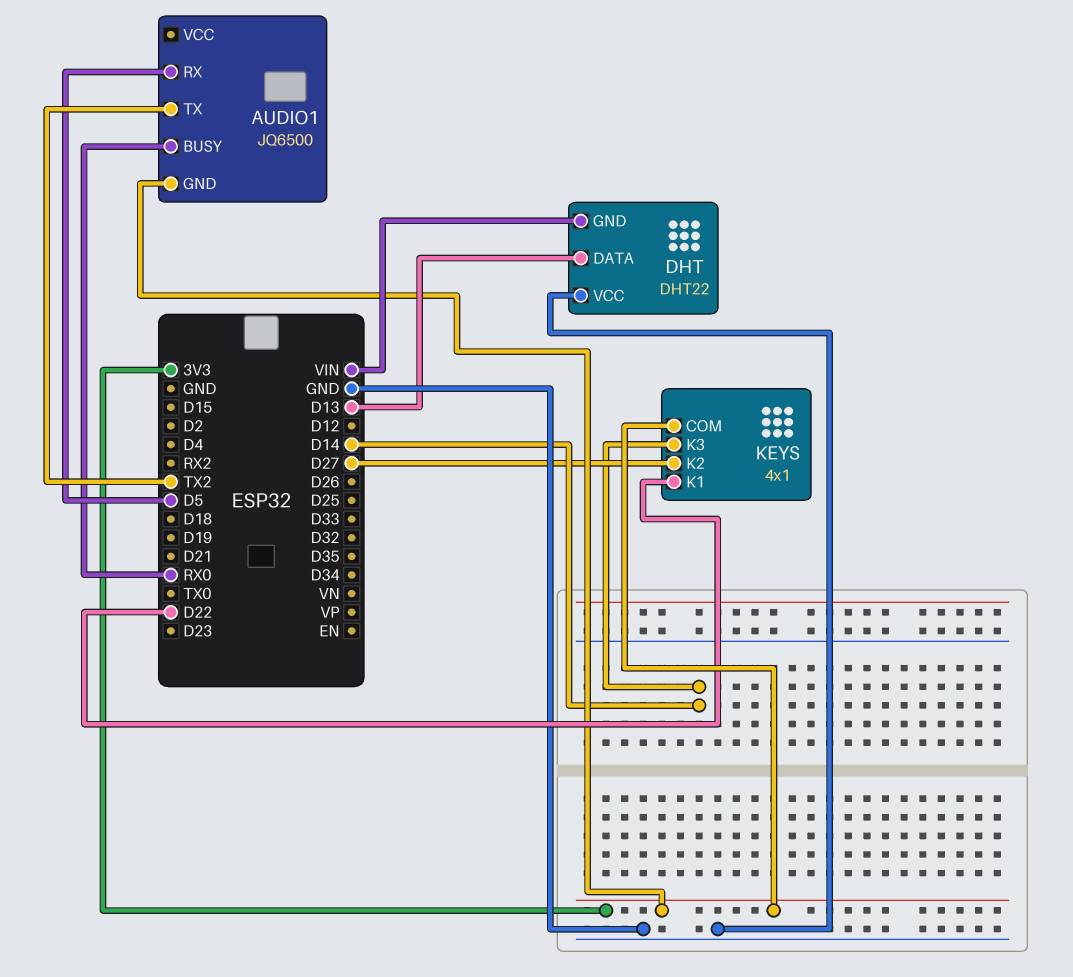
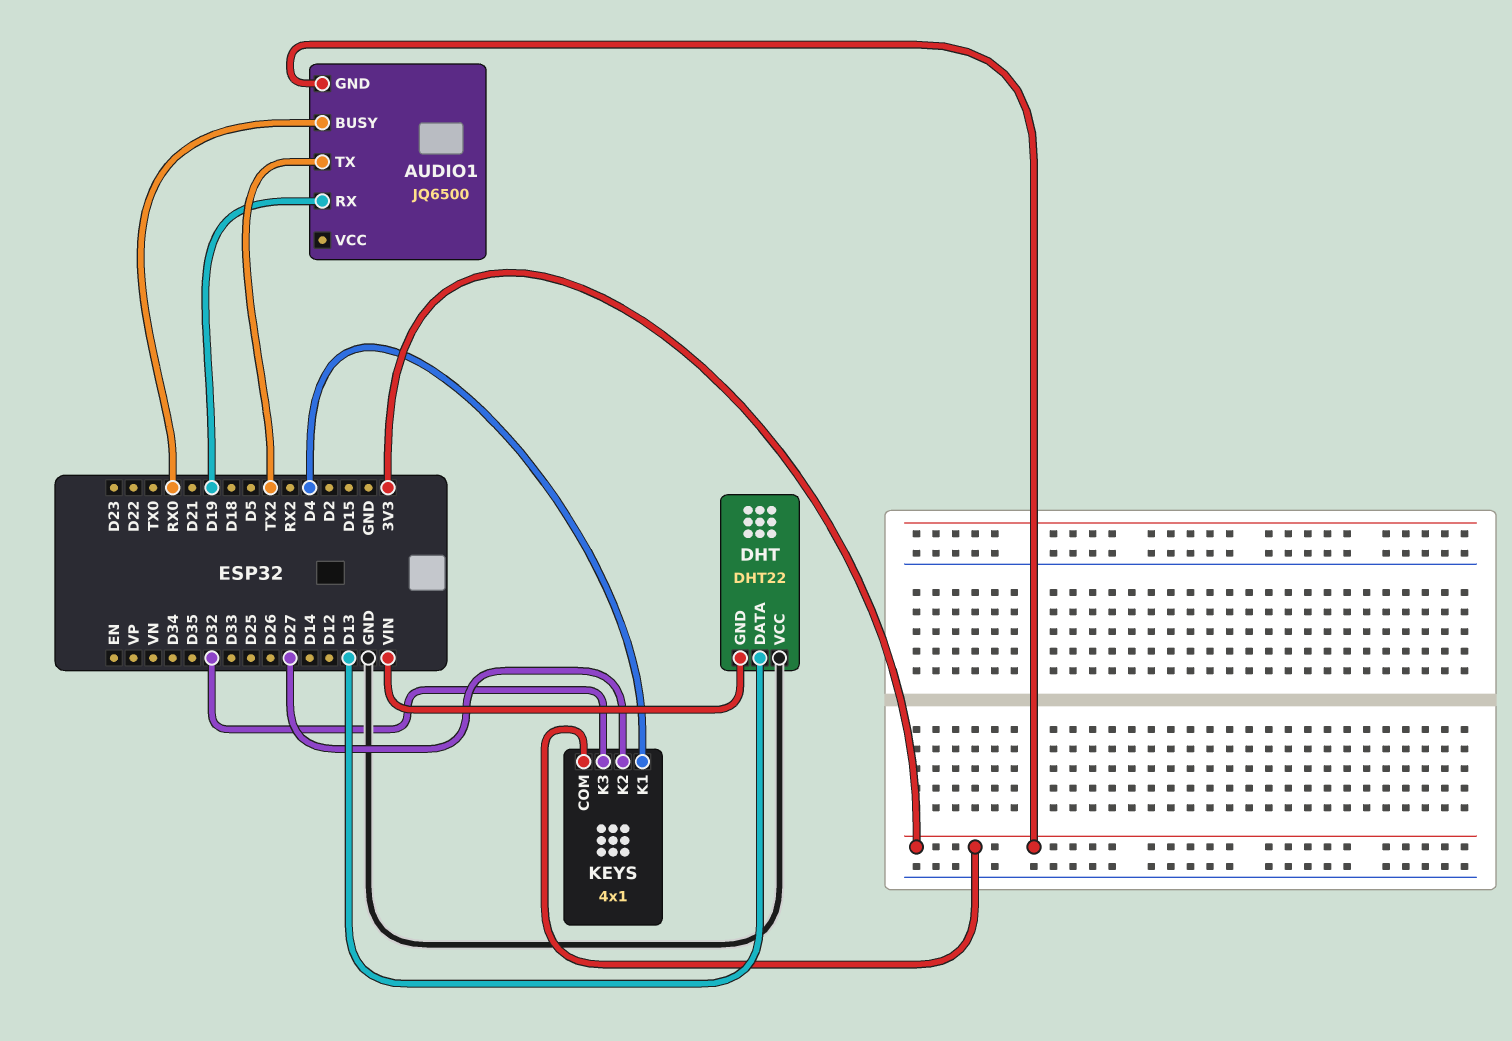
AUDIO1 pin RX: D5 -> D19
KEYS pin K1: D22 -> D4
KEYS pin K3: D14 -> D32

